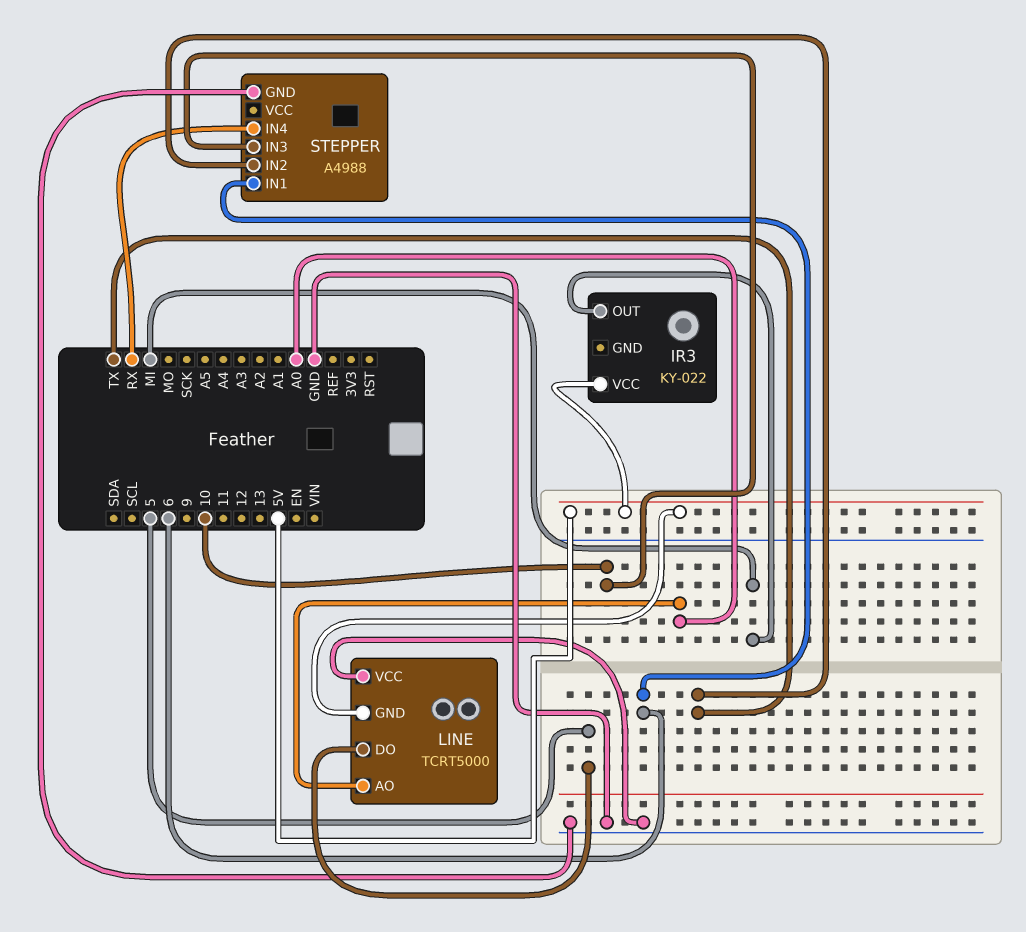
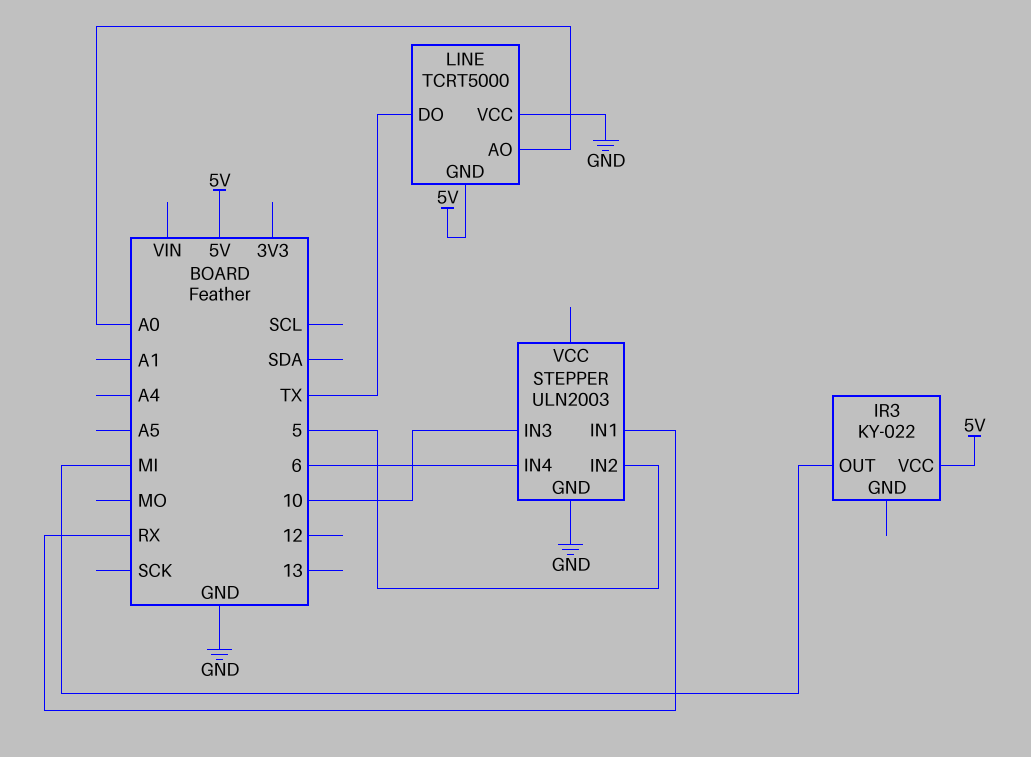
LINE pin DO: 5 -> TX
STEPPER: A4988 -> ULN2003
STEPPER pin IN1: 6 -> RX
STEPPER pin IN2: TX -> 5
STEPPER pin IN4: RX -> 6

